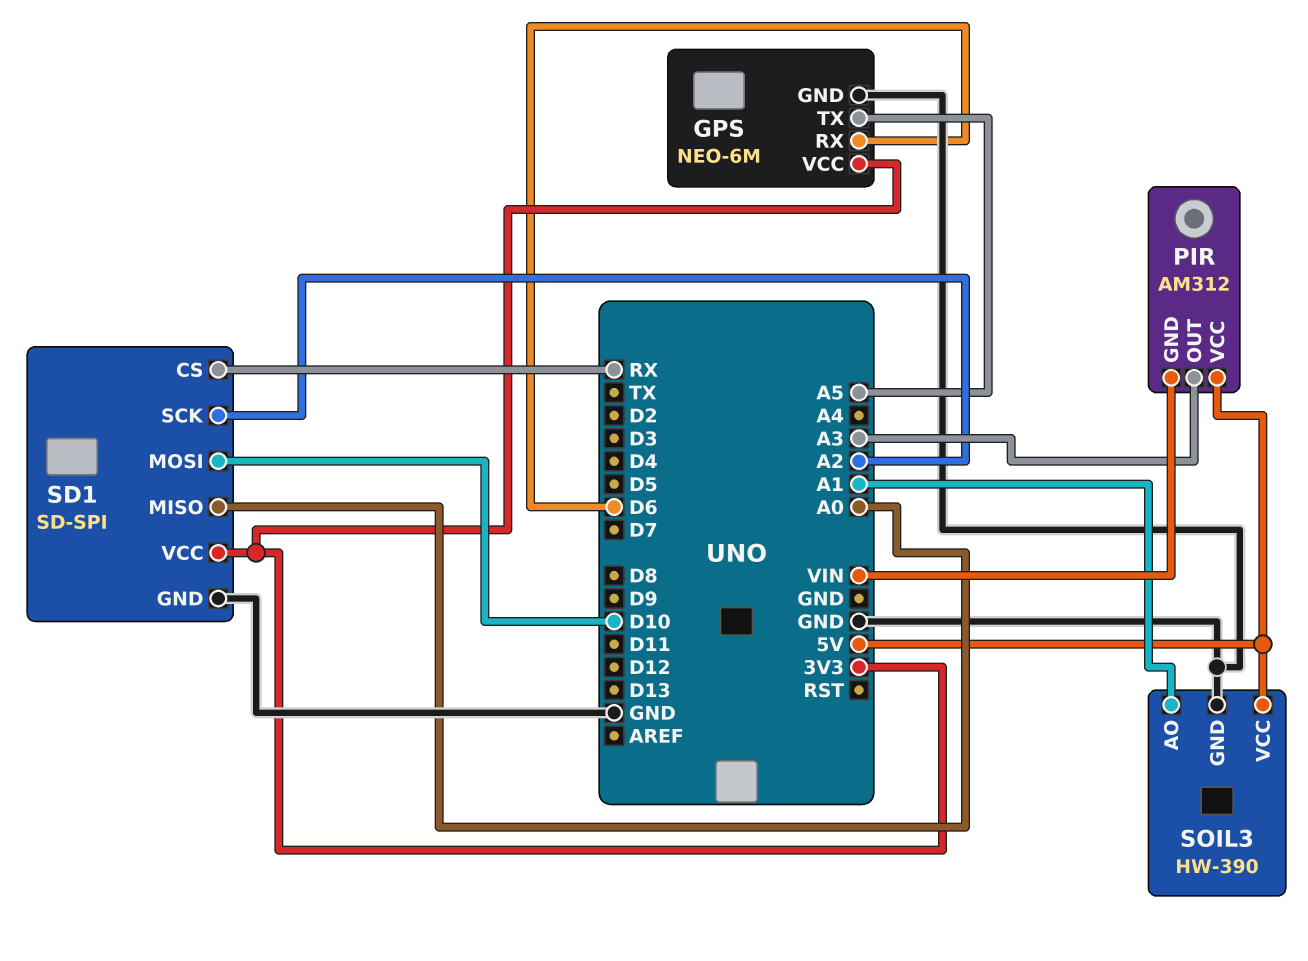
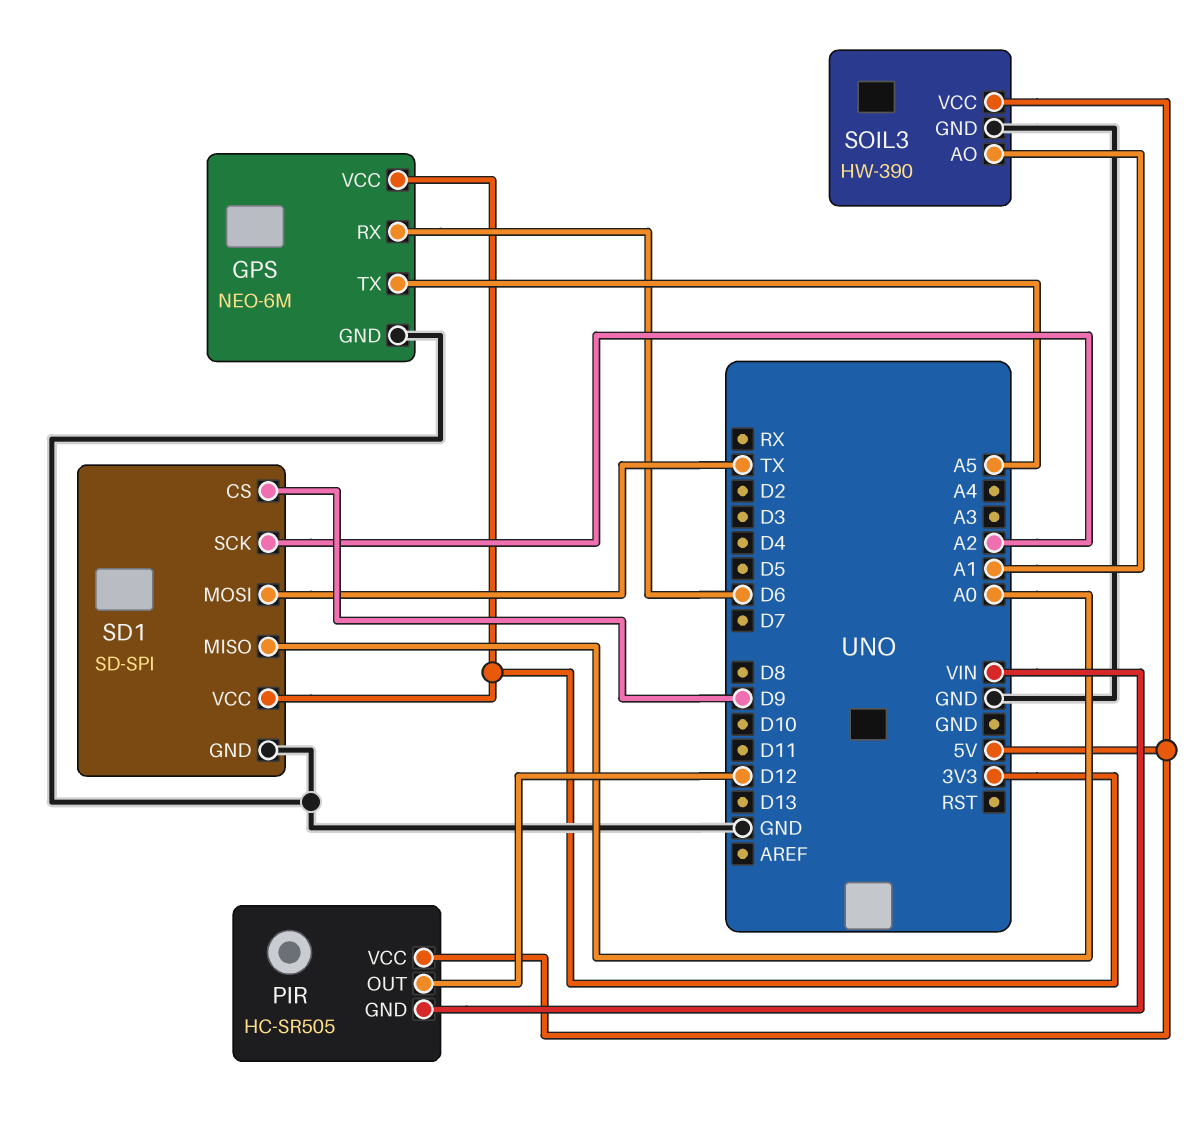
PIR: AM312 -> HC-SR505
PIR pin OUT: A3 -> D12
SD1 pin CS: RX -> D9
SD1 pin MOSI: D10 -> TX

